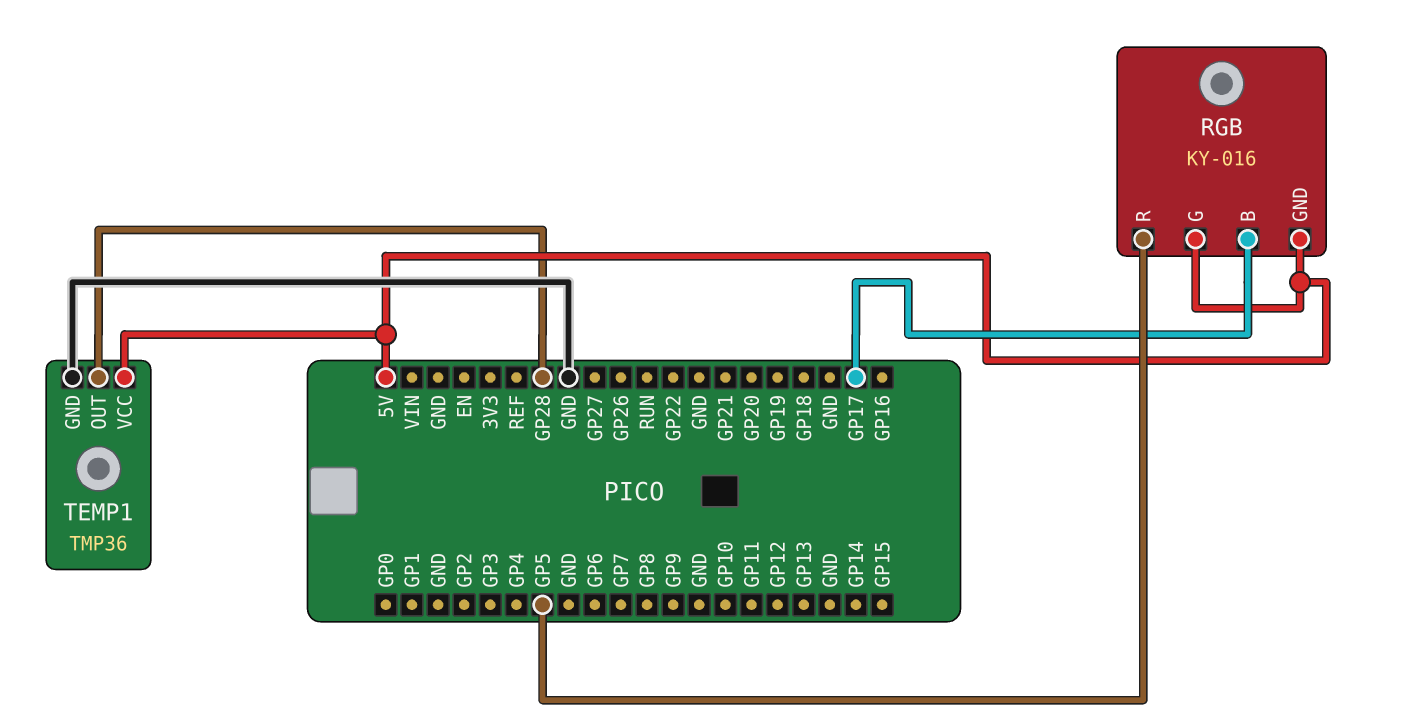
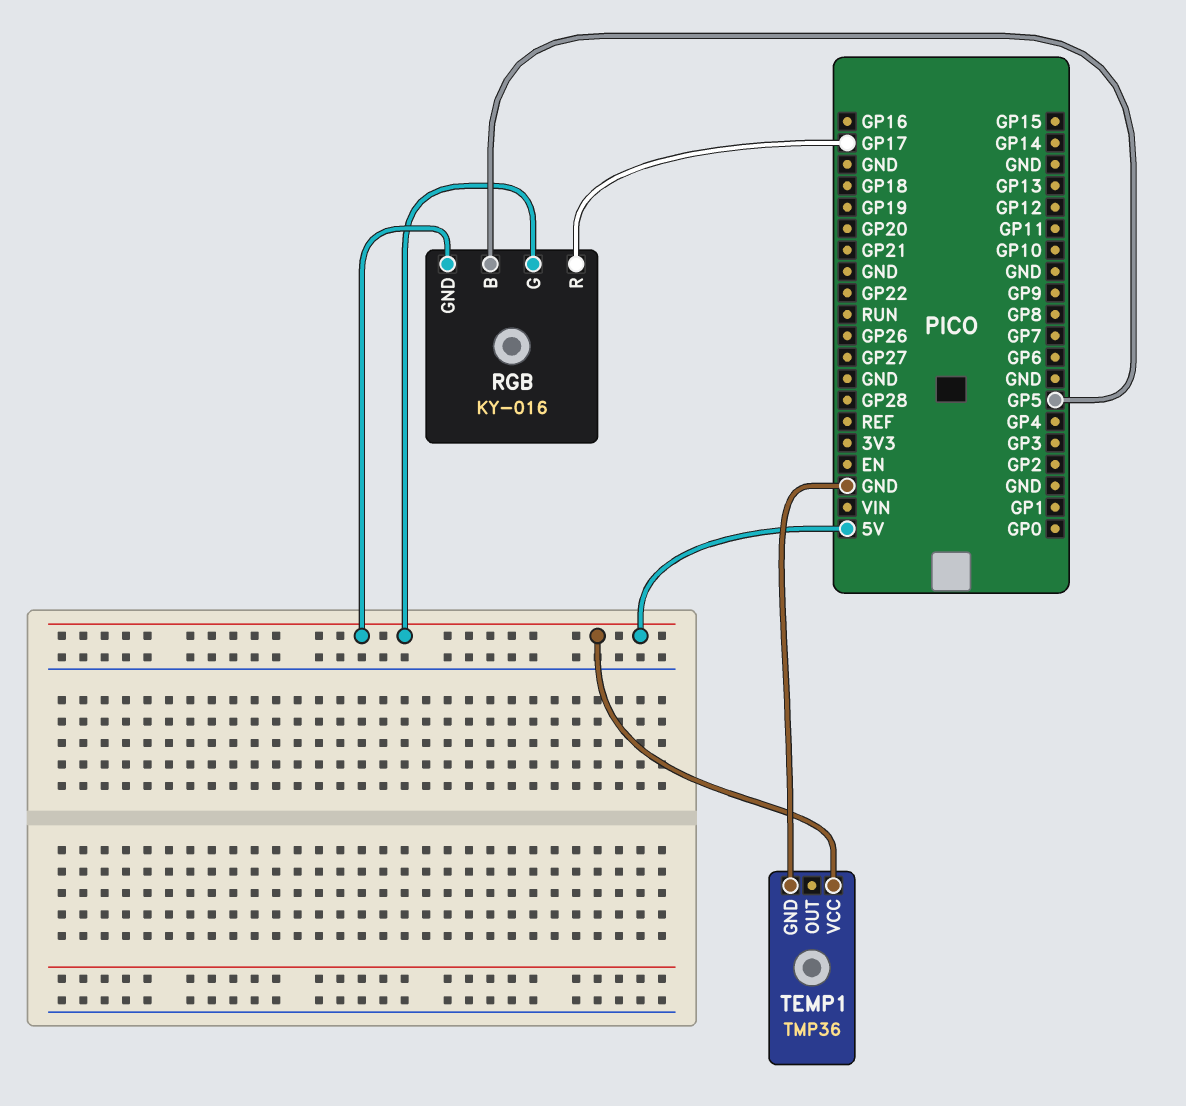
RGB pin B: GP17 -> GP5
RGB pin R: GP5 -> GP17
TEMP1 pin OUT: GP28 -> none

